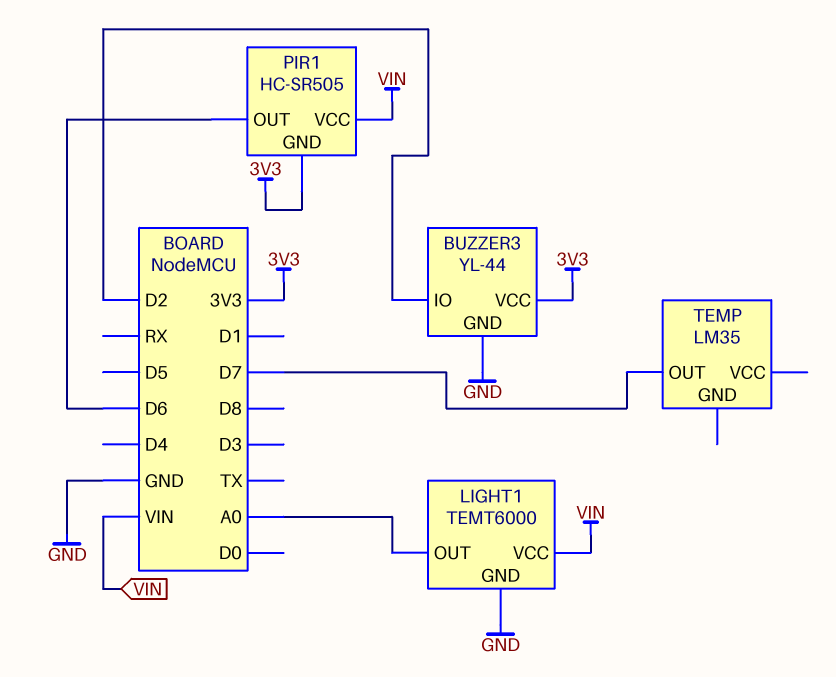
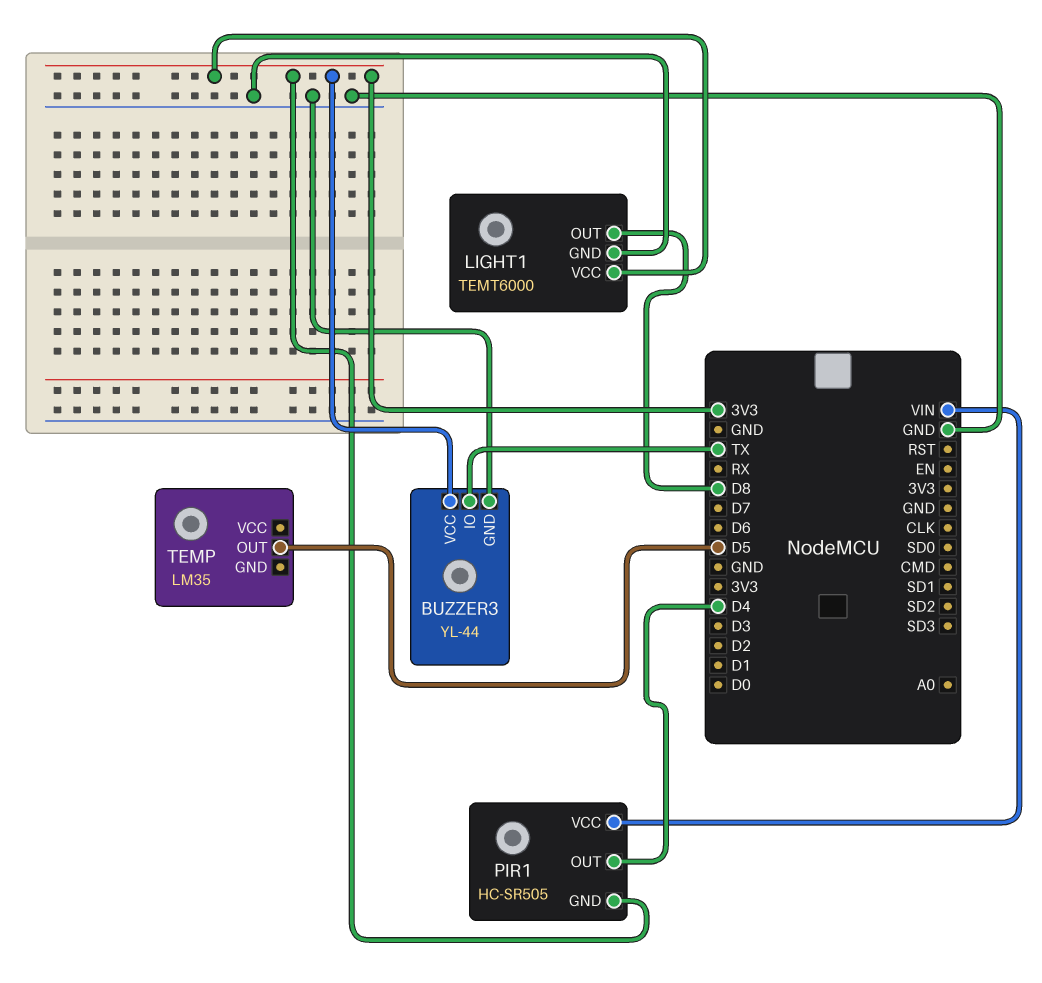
BUZZER3 pin IO: D2 -> TX
LIGHT1 pin OUT: A0 -> D8
LIGHT1 pin VCC: VIN -> 3V3
PIR1 pin OUT: D6 -> D4
TEMP pin OUT: D7 -> D5

